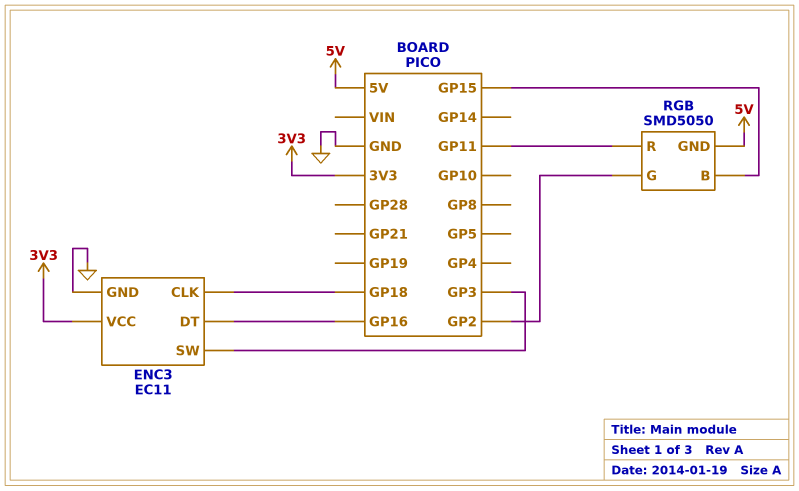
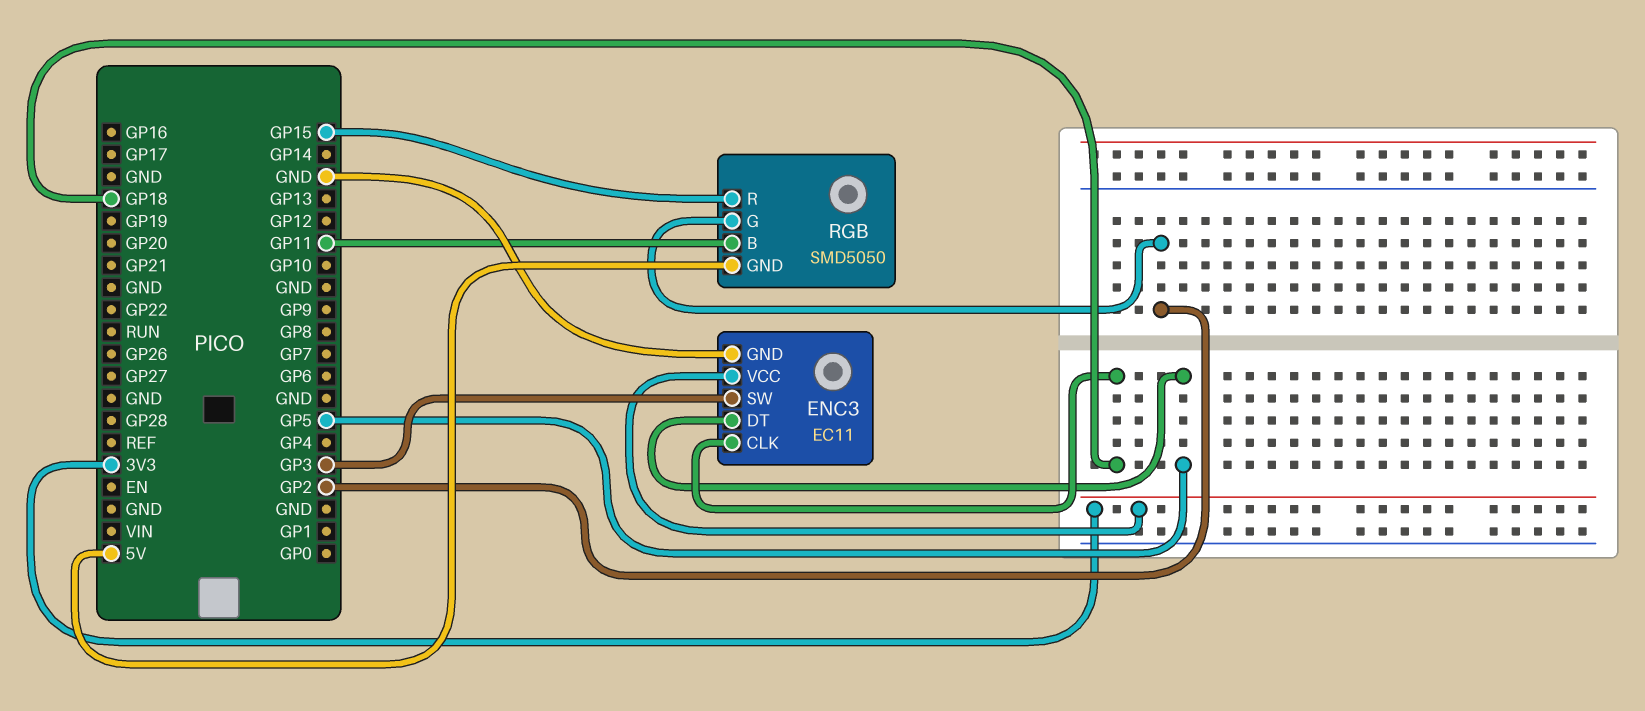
ENC3 pin DT: GP16 -> GP5
RGB pin B: GP15 -> GP11
RGB pin R: GP11 -> GP15

